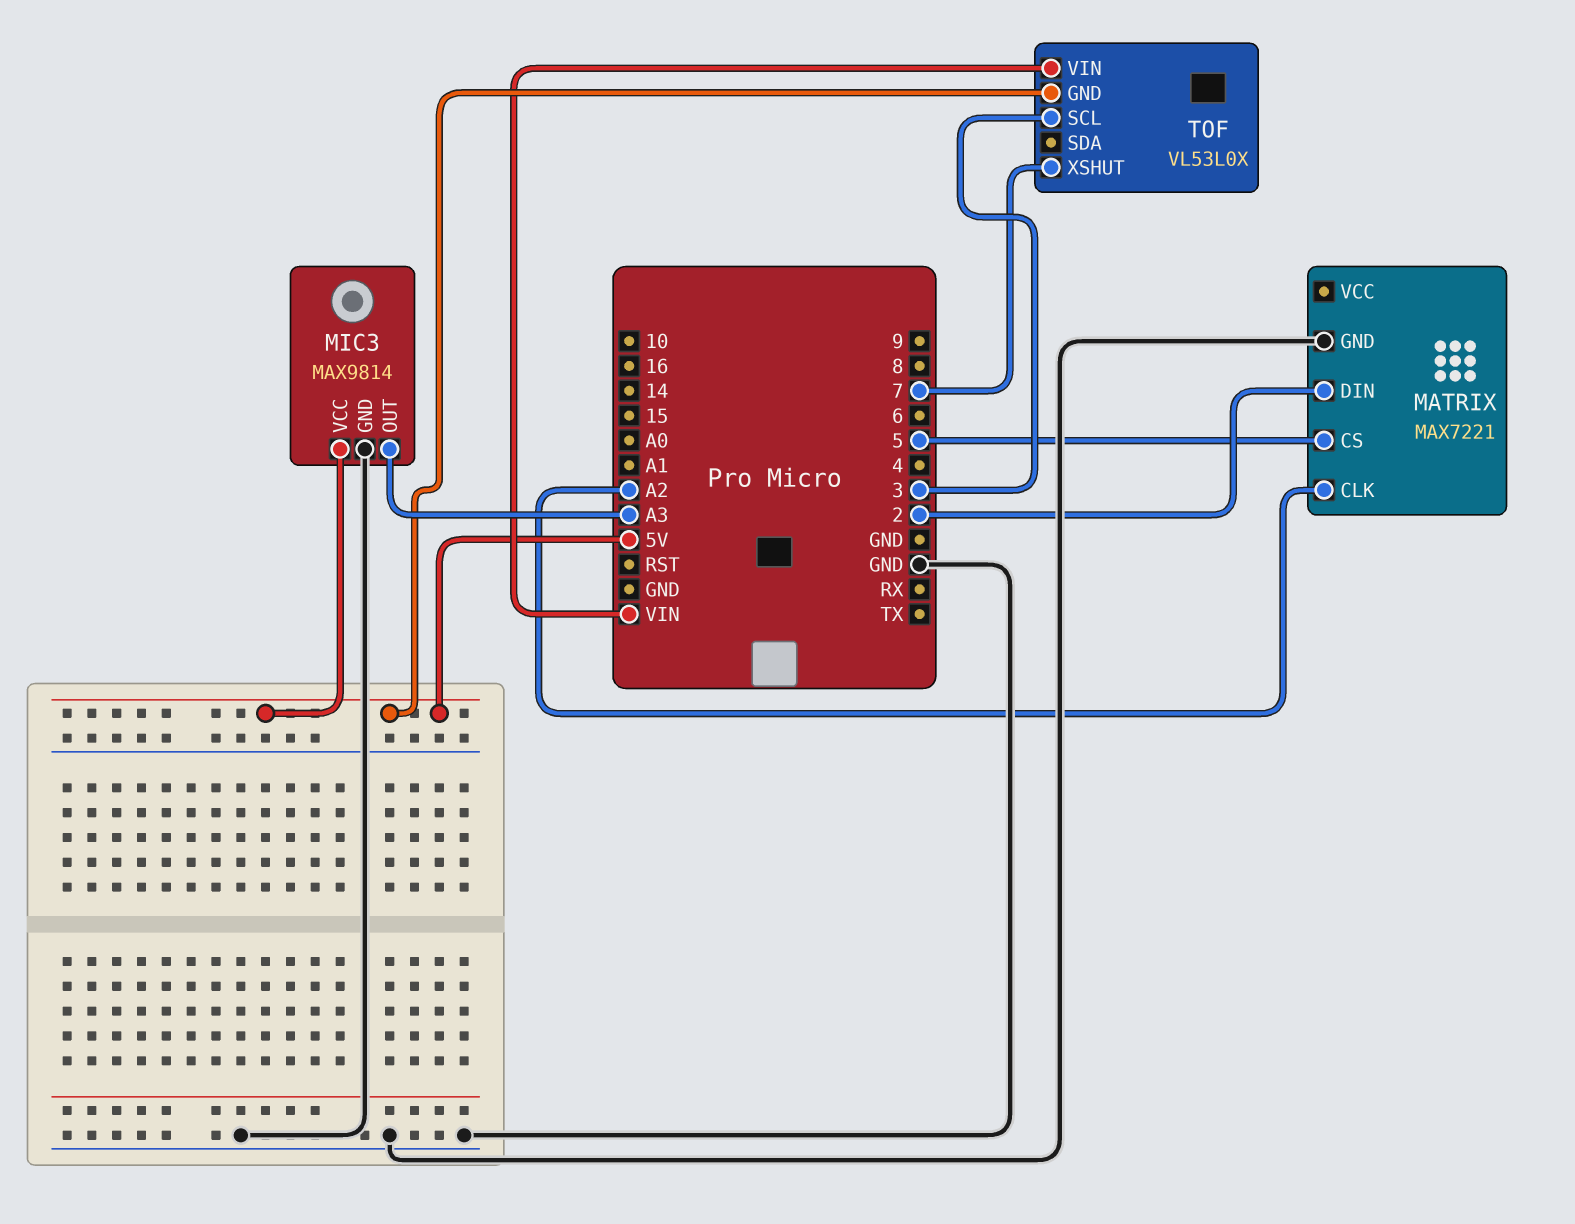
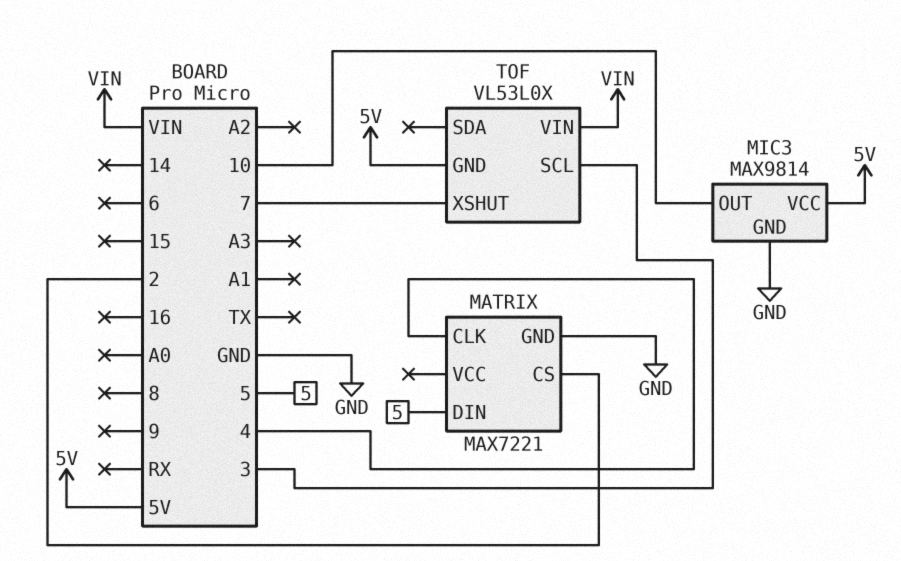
MATRIX pin CLK: A2 -> 4
MATRIX pin CS: 5 -> 2
MATRIX pin DIN: 2 -> 5
MIC3 pin OUT: A3 -> 10

